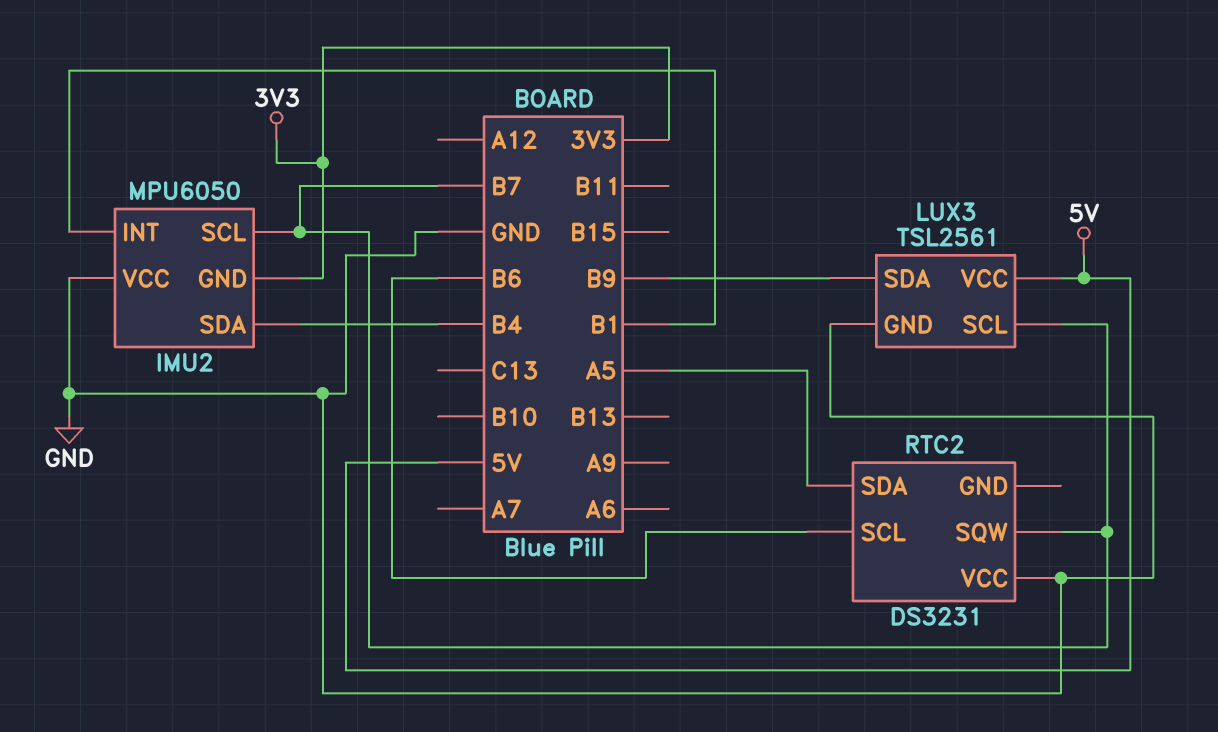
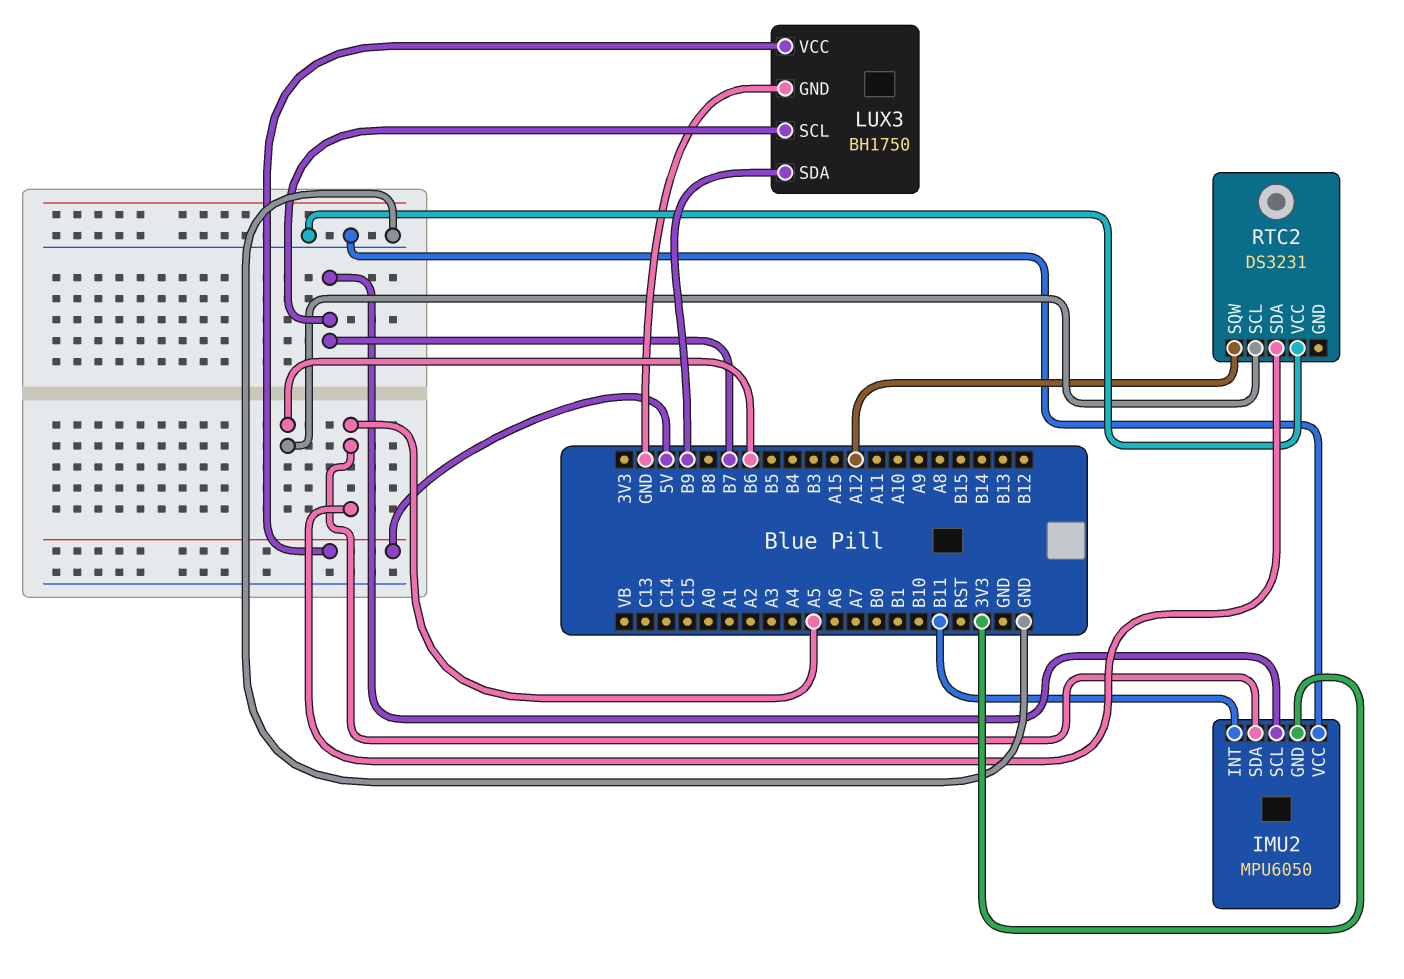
IMU2 pin INT: B1 -> B11
IMU2 pin SDA: B4 -> A5
LUX3: TSL2561 -> BH1750
RTC2 pin SQW: B7 -> A12

